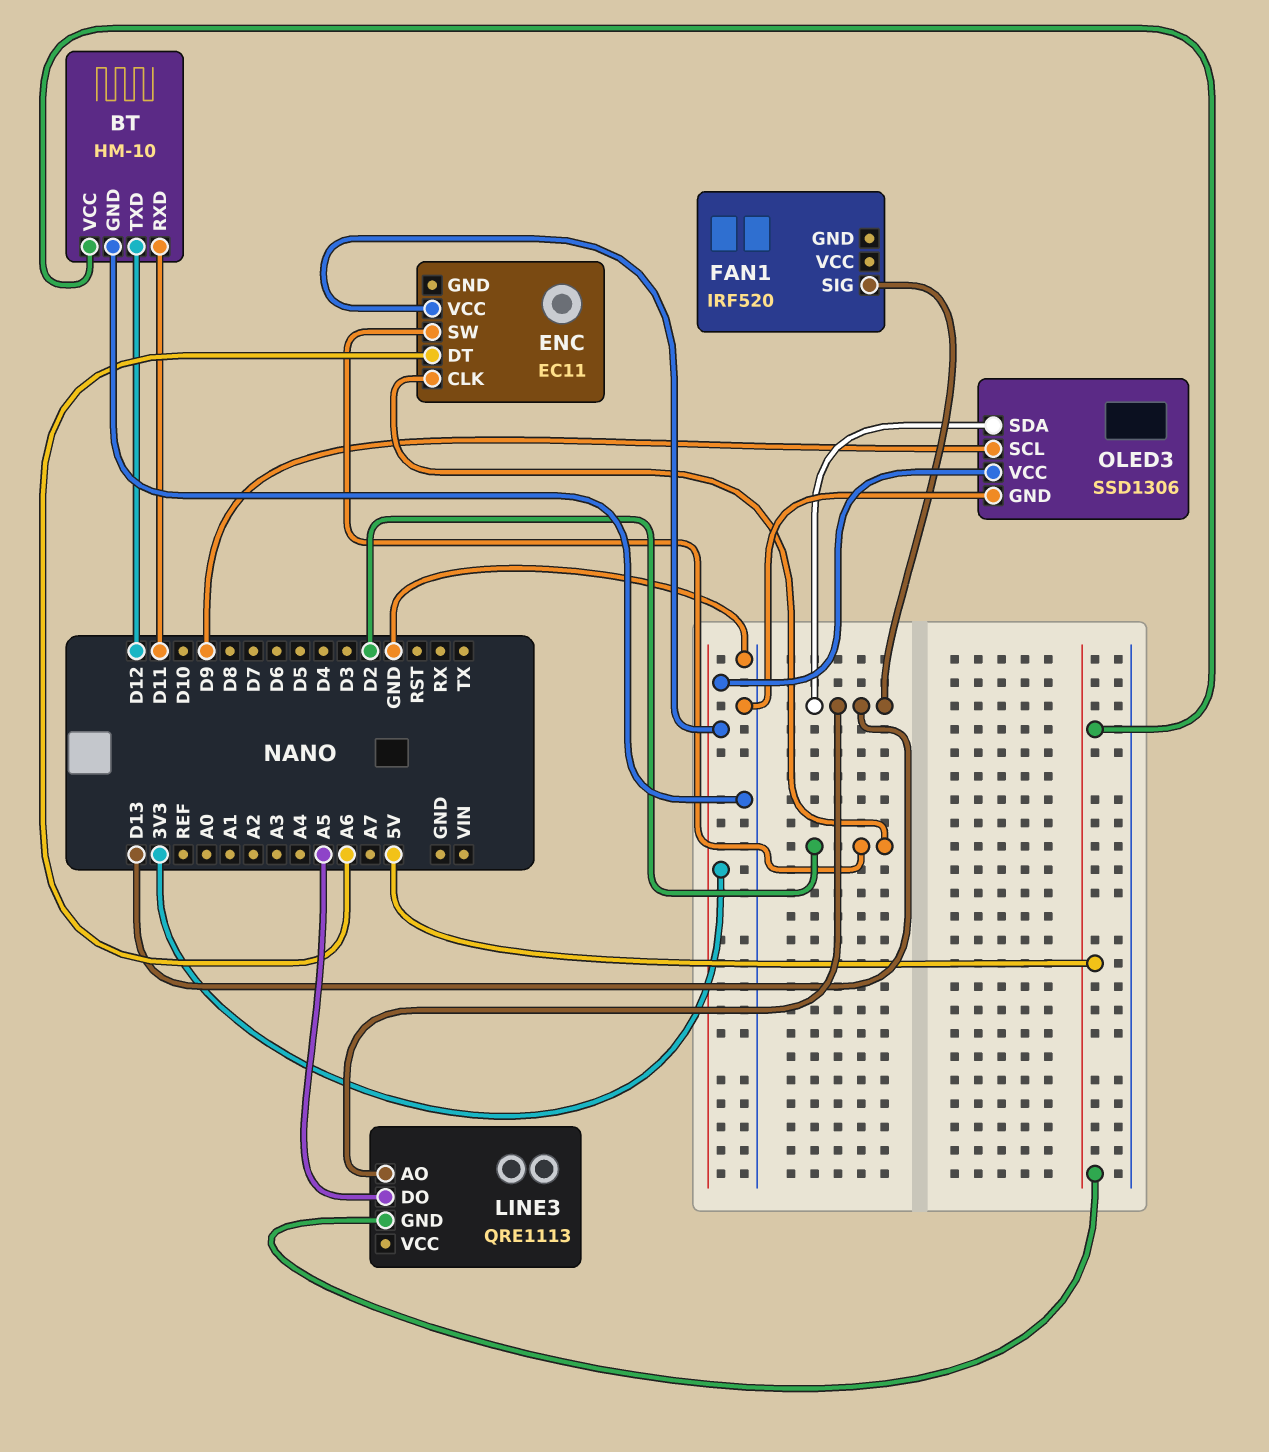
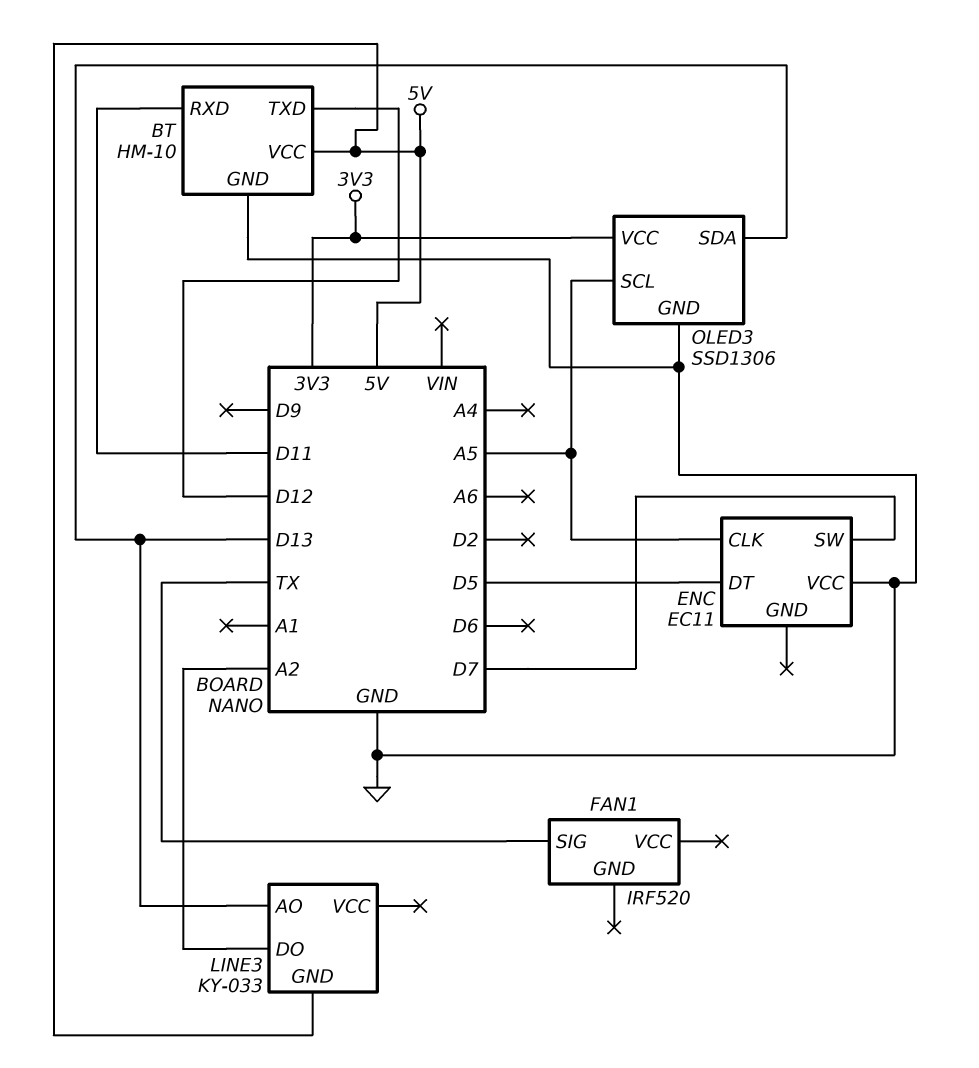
ENC pin CLK: D2 -> A5
ENC pin DT: A6 -> D5
ENC pin SW: D2 -> D7
ENC pin VCC: 3V3 -> GND
FAN1 pin SIG: D13 -> TX
LINE3: QRE1113 -> KY-033
LINE3 pin DO: A5 -> A2
OLED3 pin SCL: D9 -> A5

